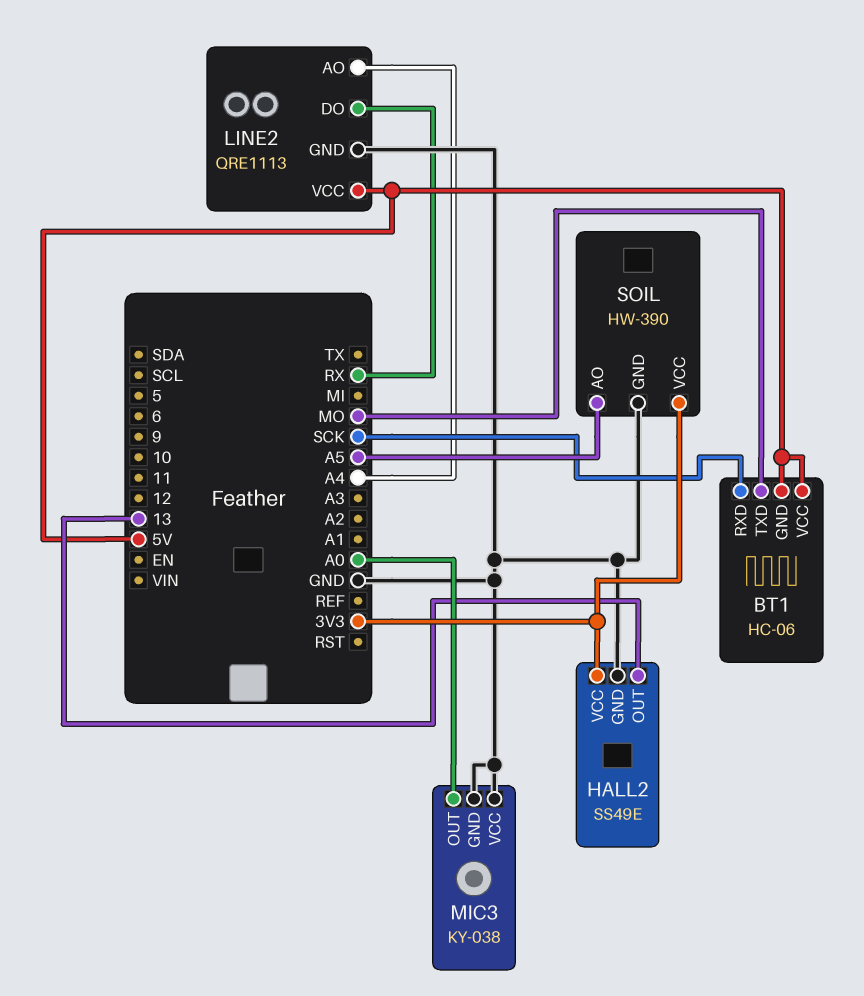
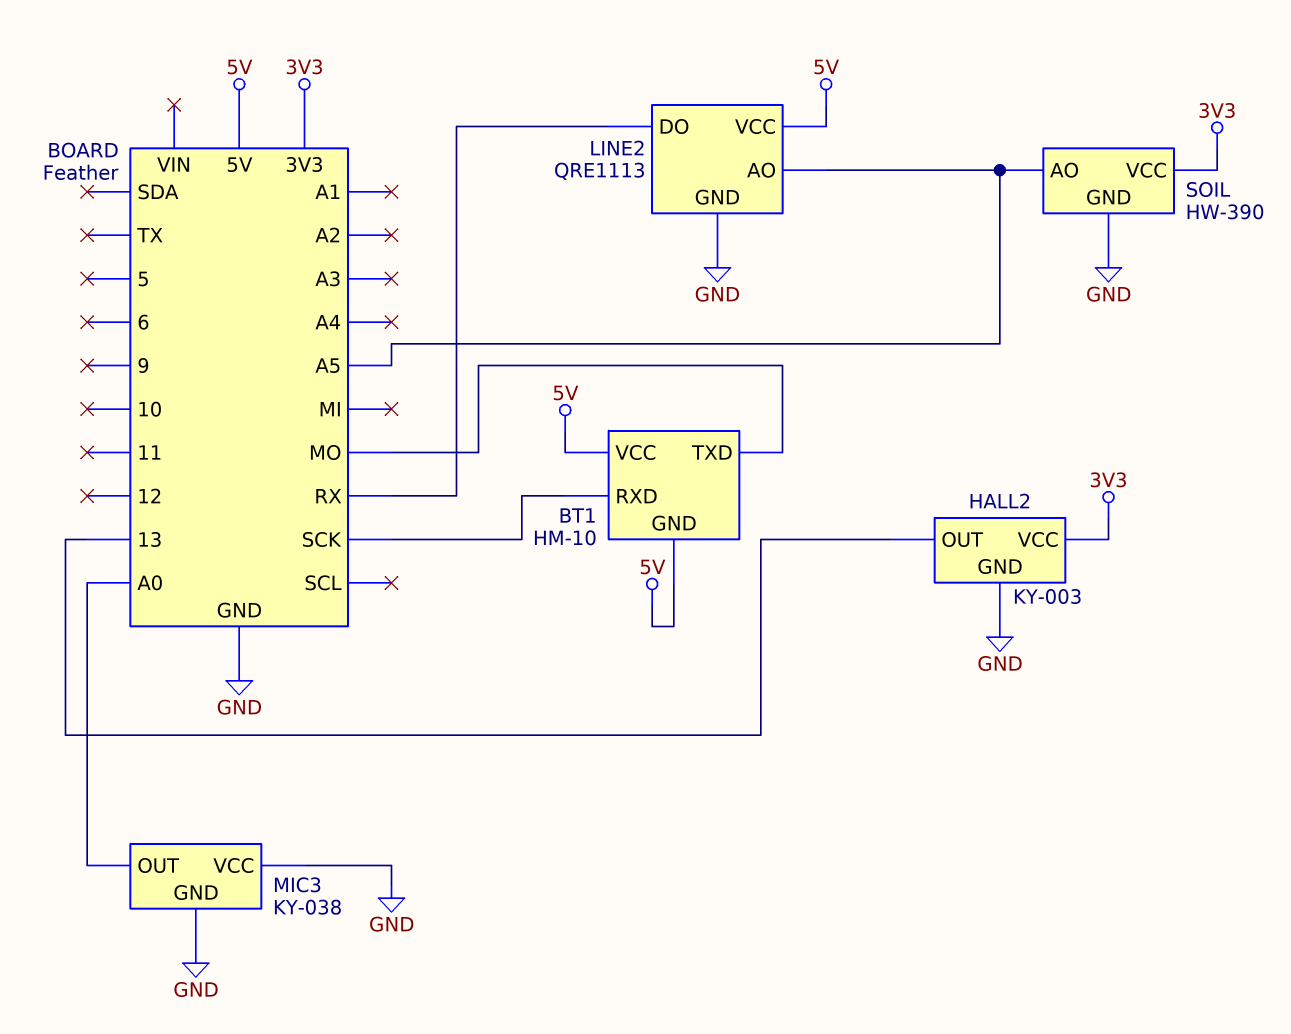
BT1: HC-06 -> HM-10
HALL2: SS49E -> KY-003
LINE2 pin AO: A4 -> A5

